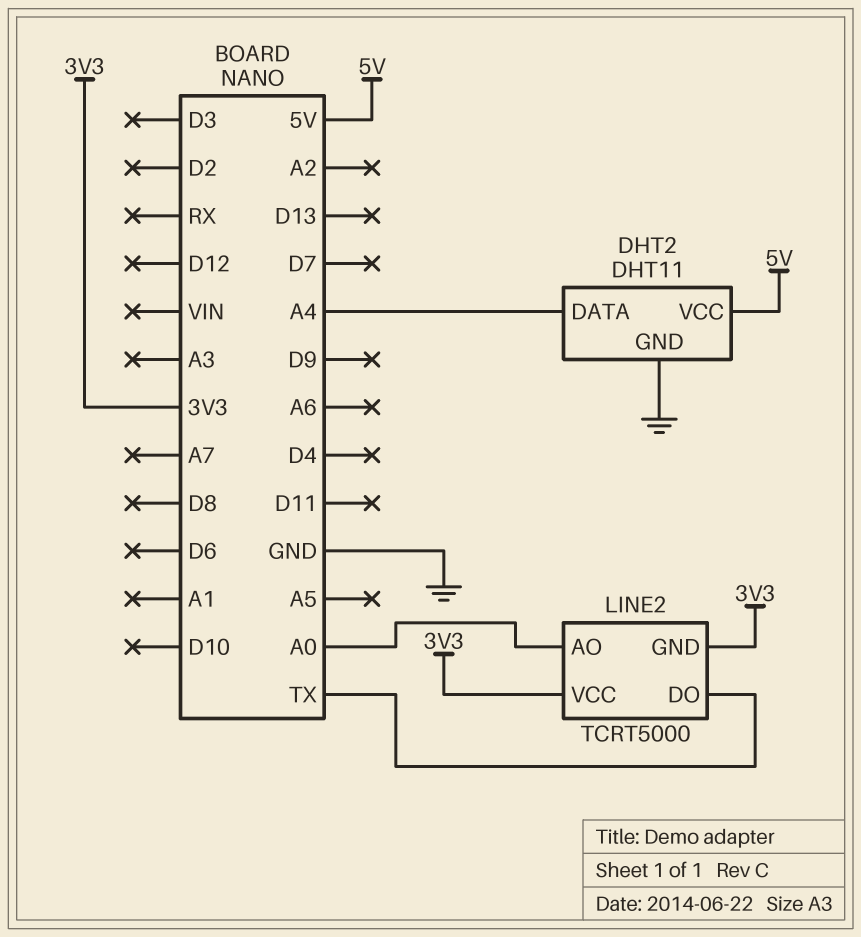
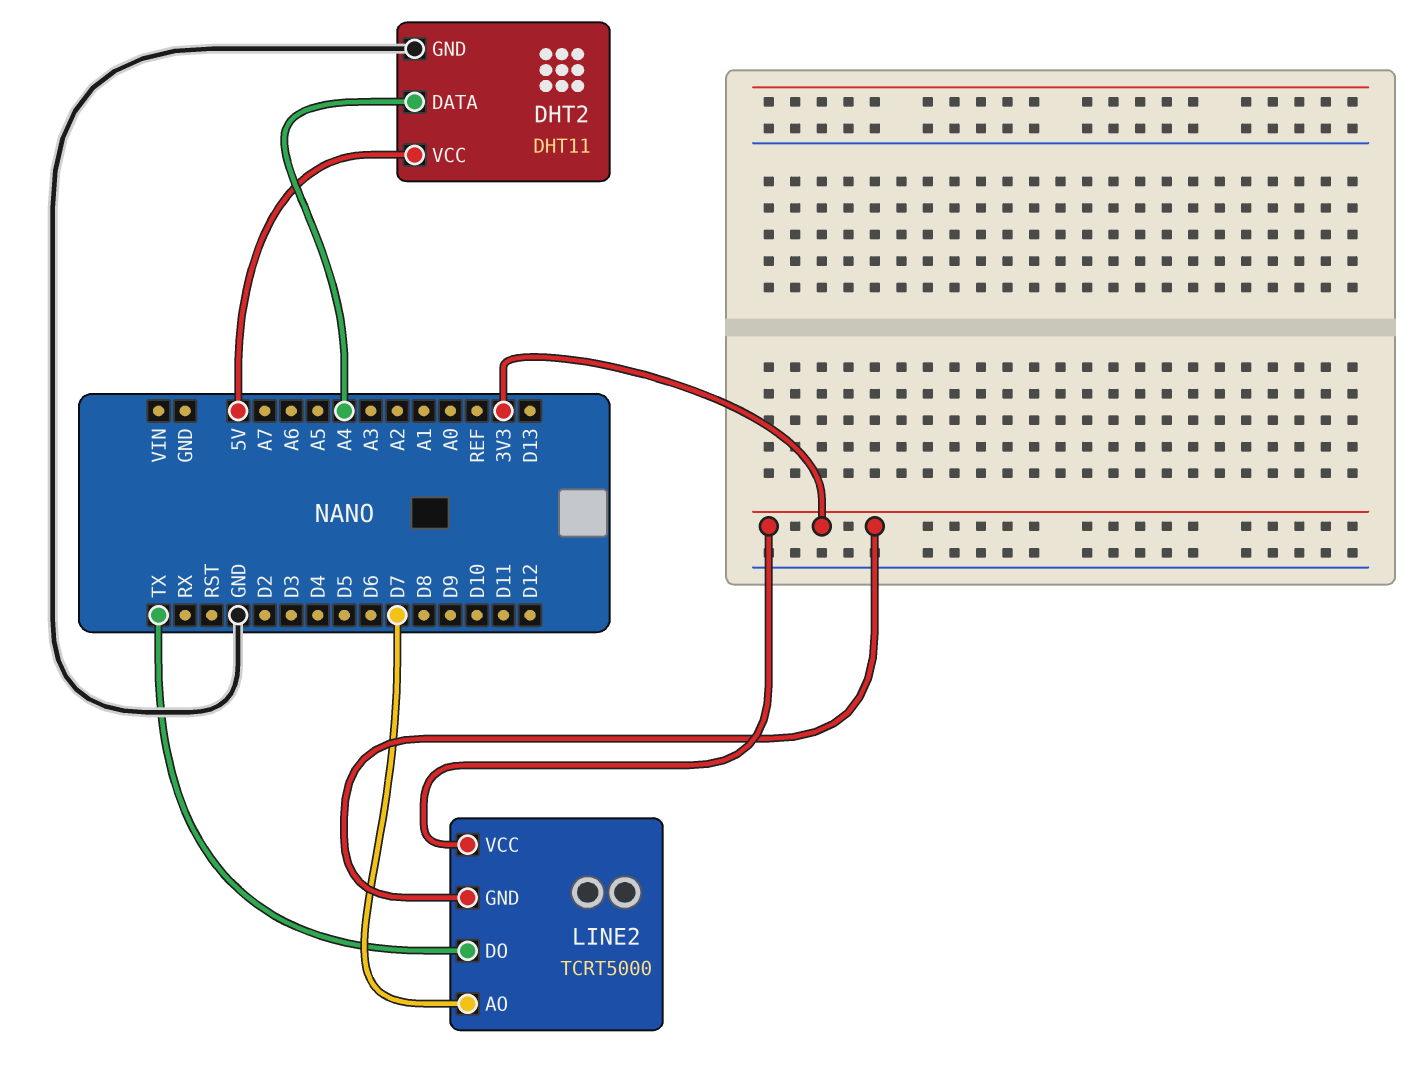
LINE2 pin AO: A0 -> D7

